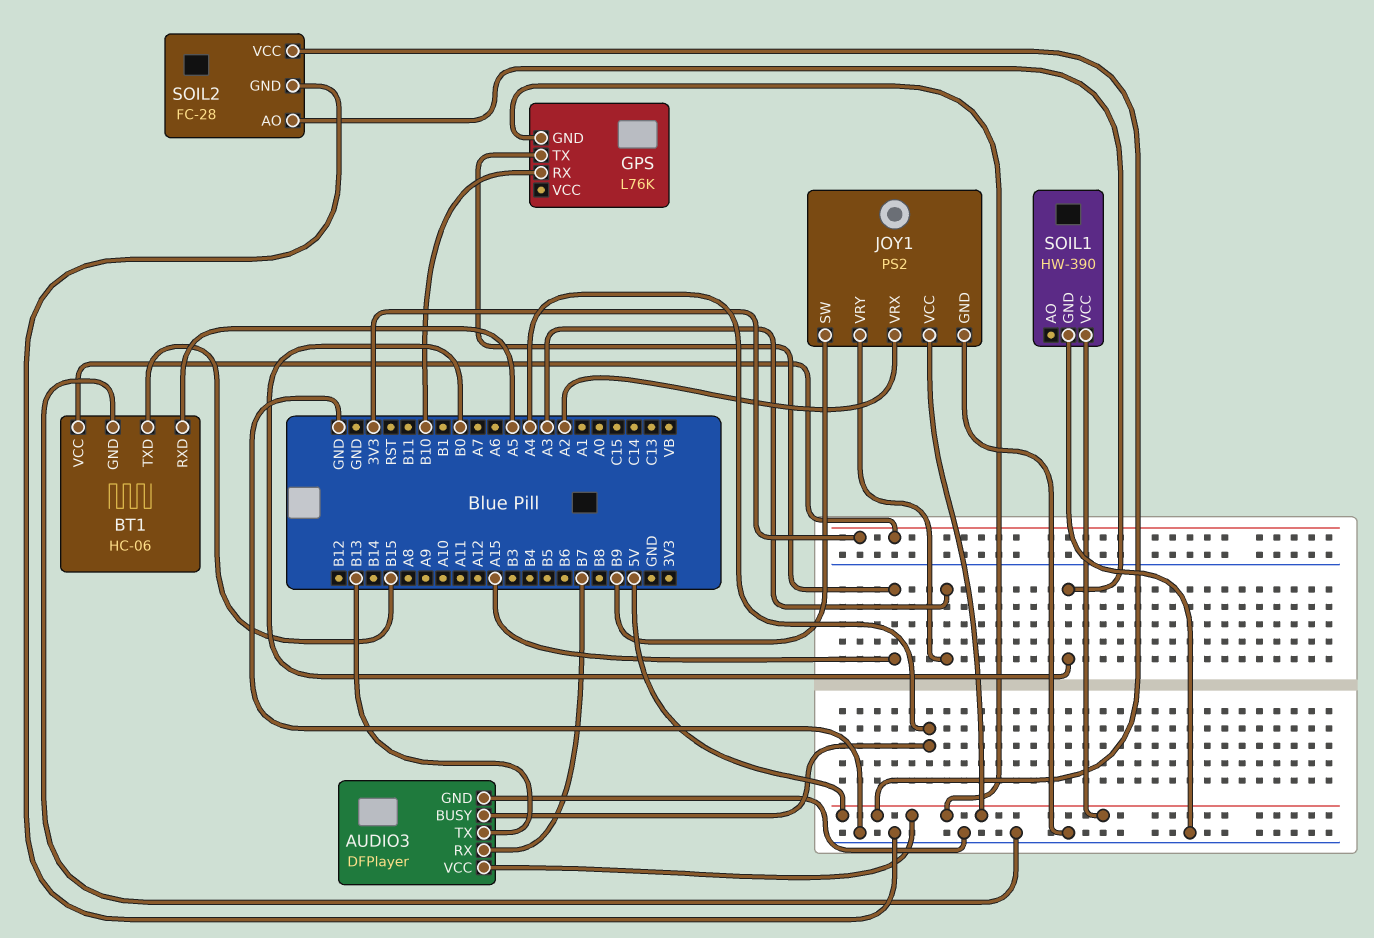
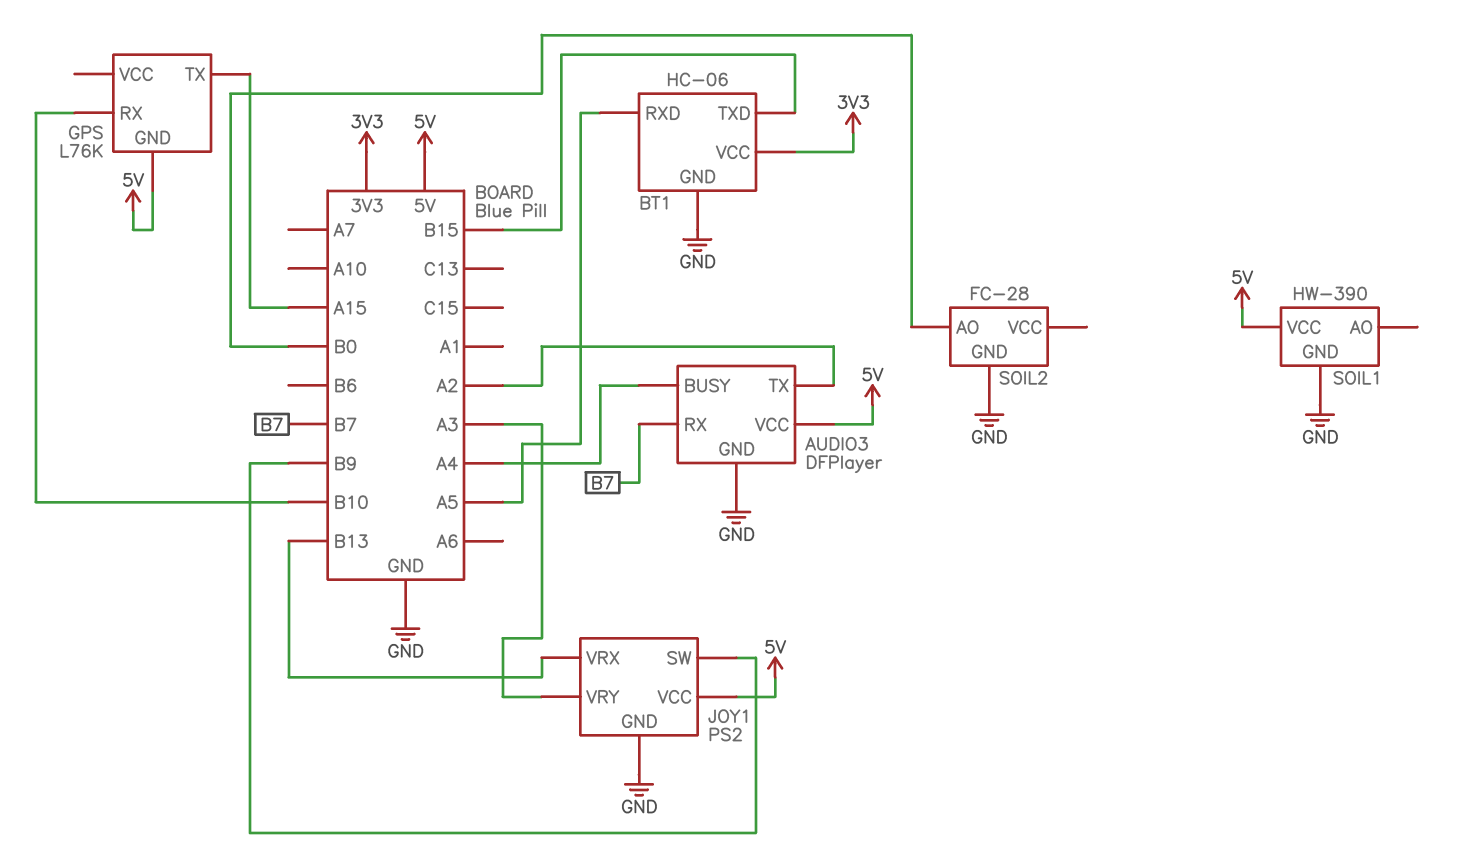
AUDIO3 pin TX: B13 -> A2
JOY1 pin VRX: A2 -> B13
SOIL2 pin VCC: 5V -> none

